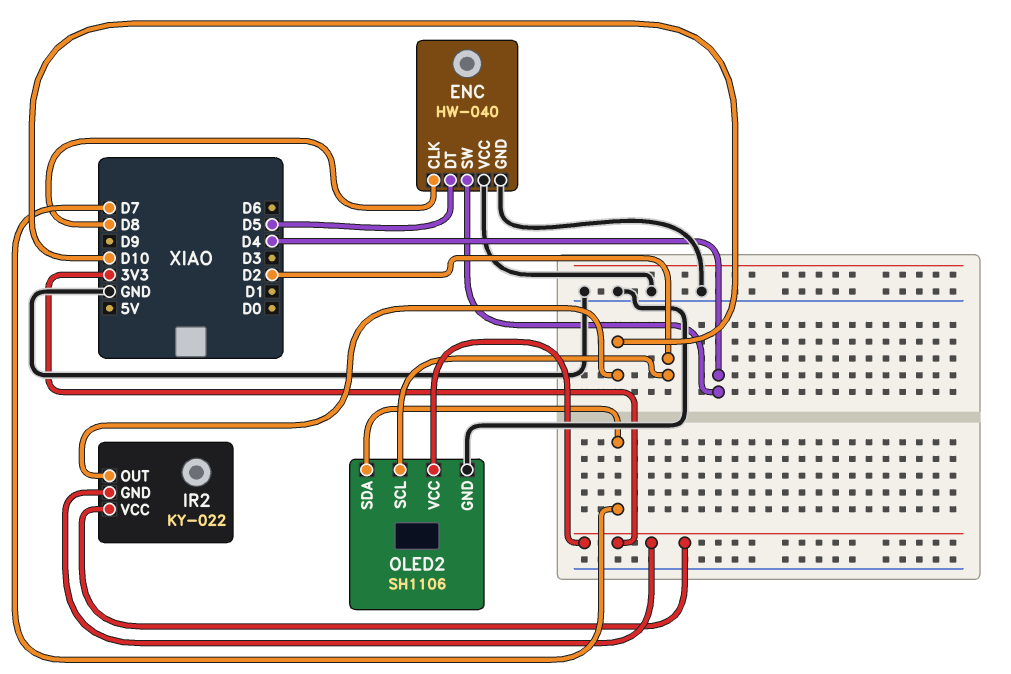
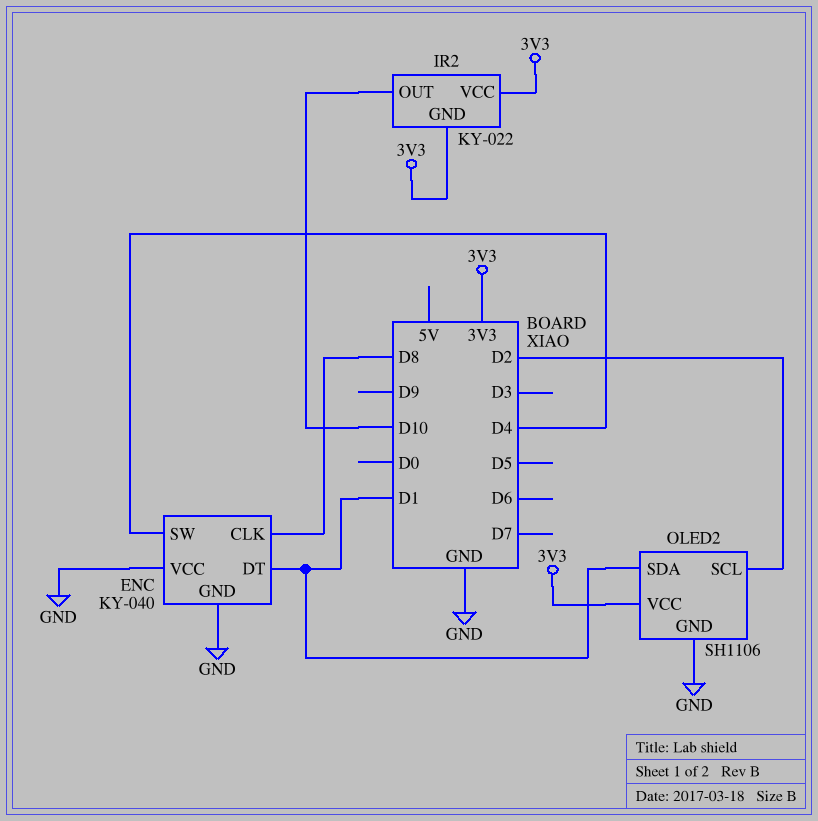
ENC: HW-040 -> KY-040
ENC pin DT: D5 -> D1
OLED2 pin SDA: D7 -> D1

